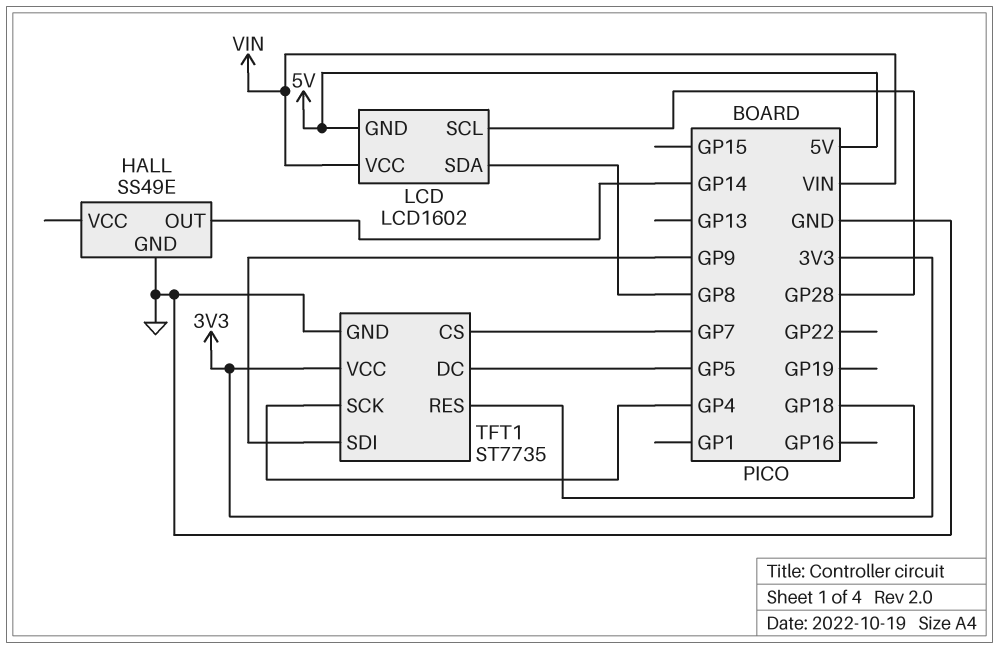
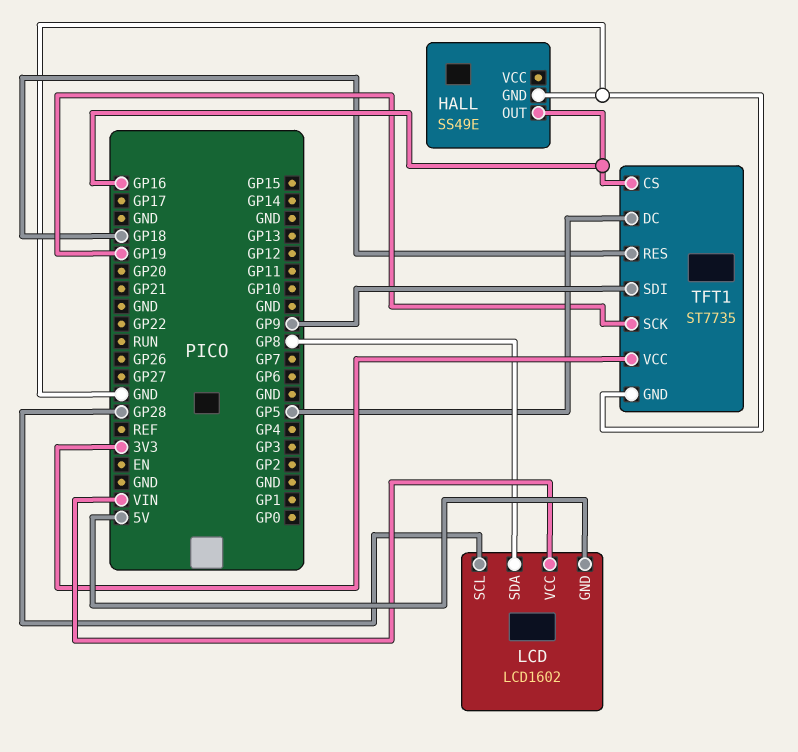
HALL pin OUT: GP14 -> GP16
TFT1 pin CS: GP7 -> GP16
TFT1 pin SCK: GP4 -> GP19

